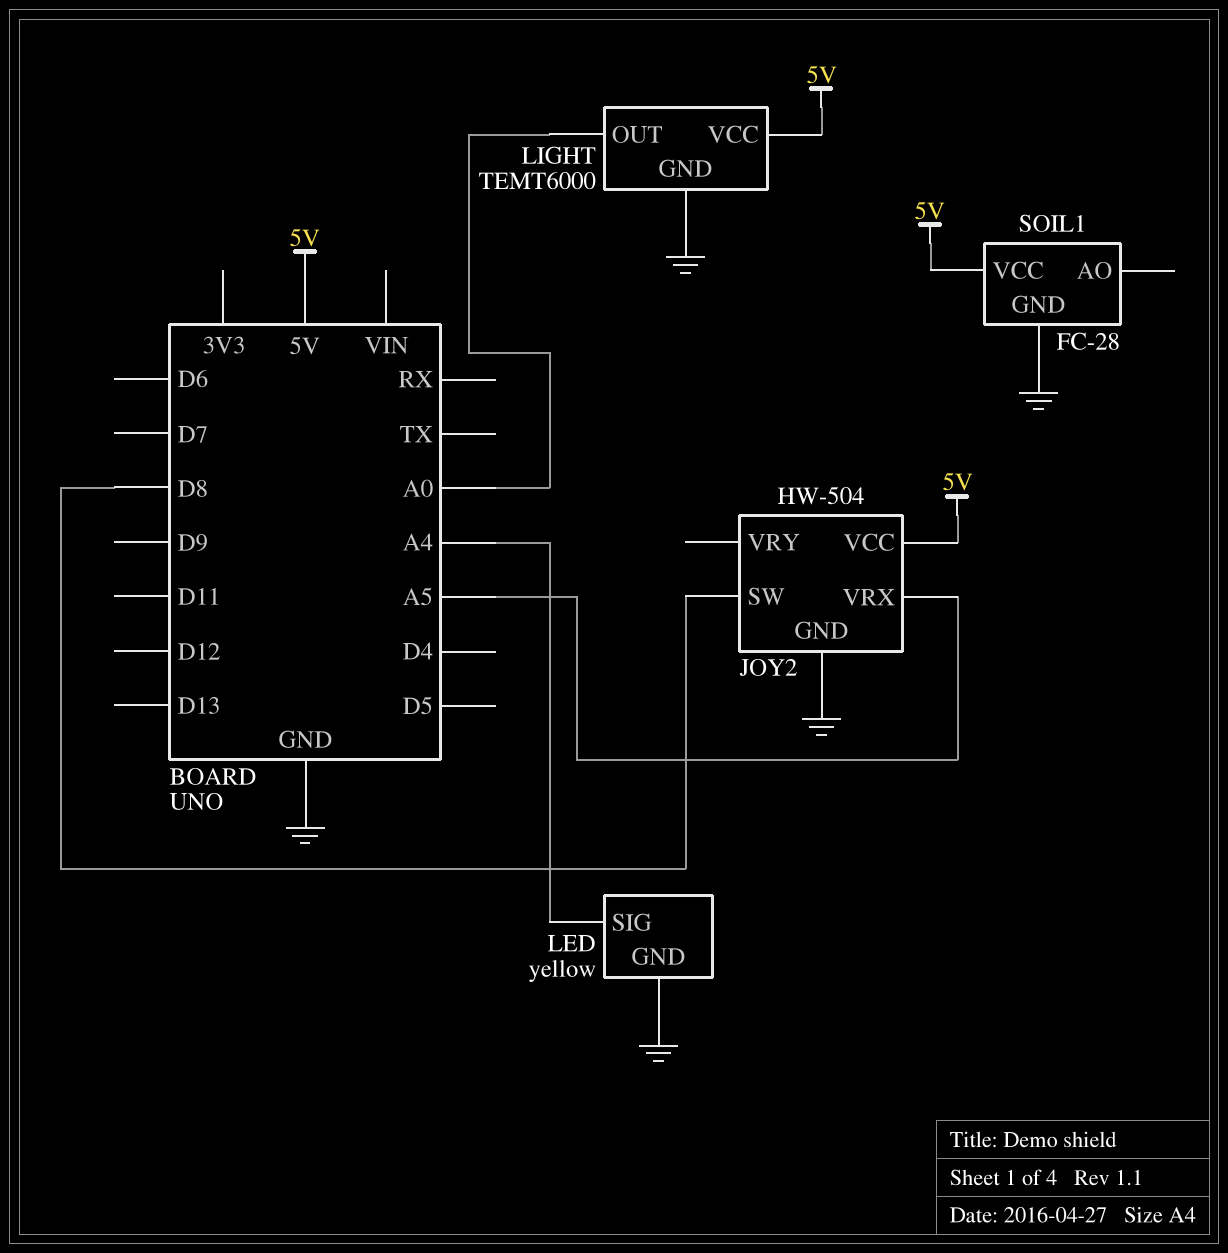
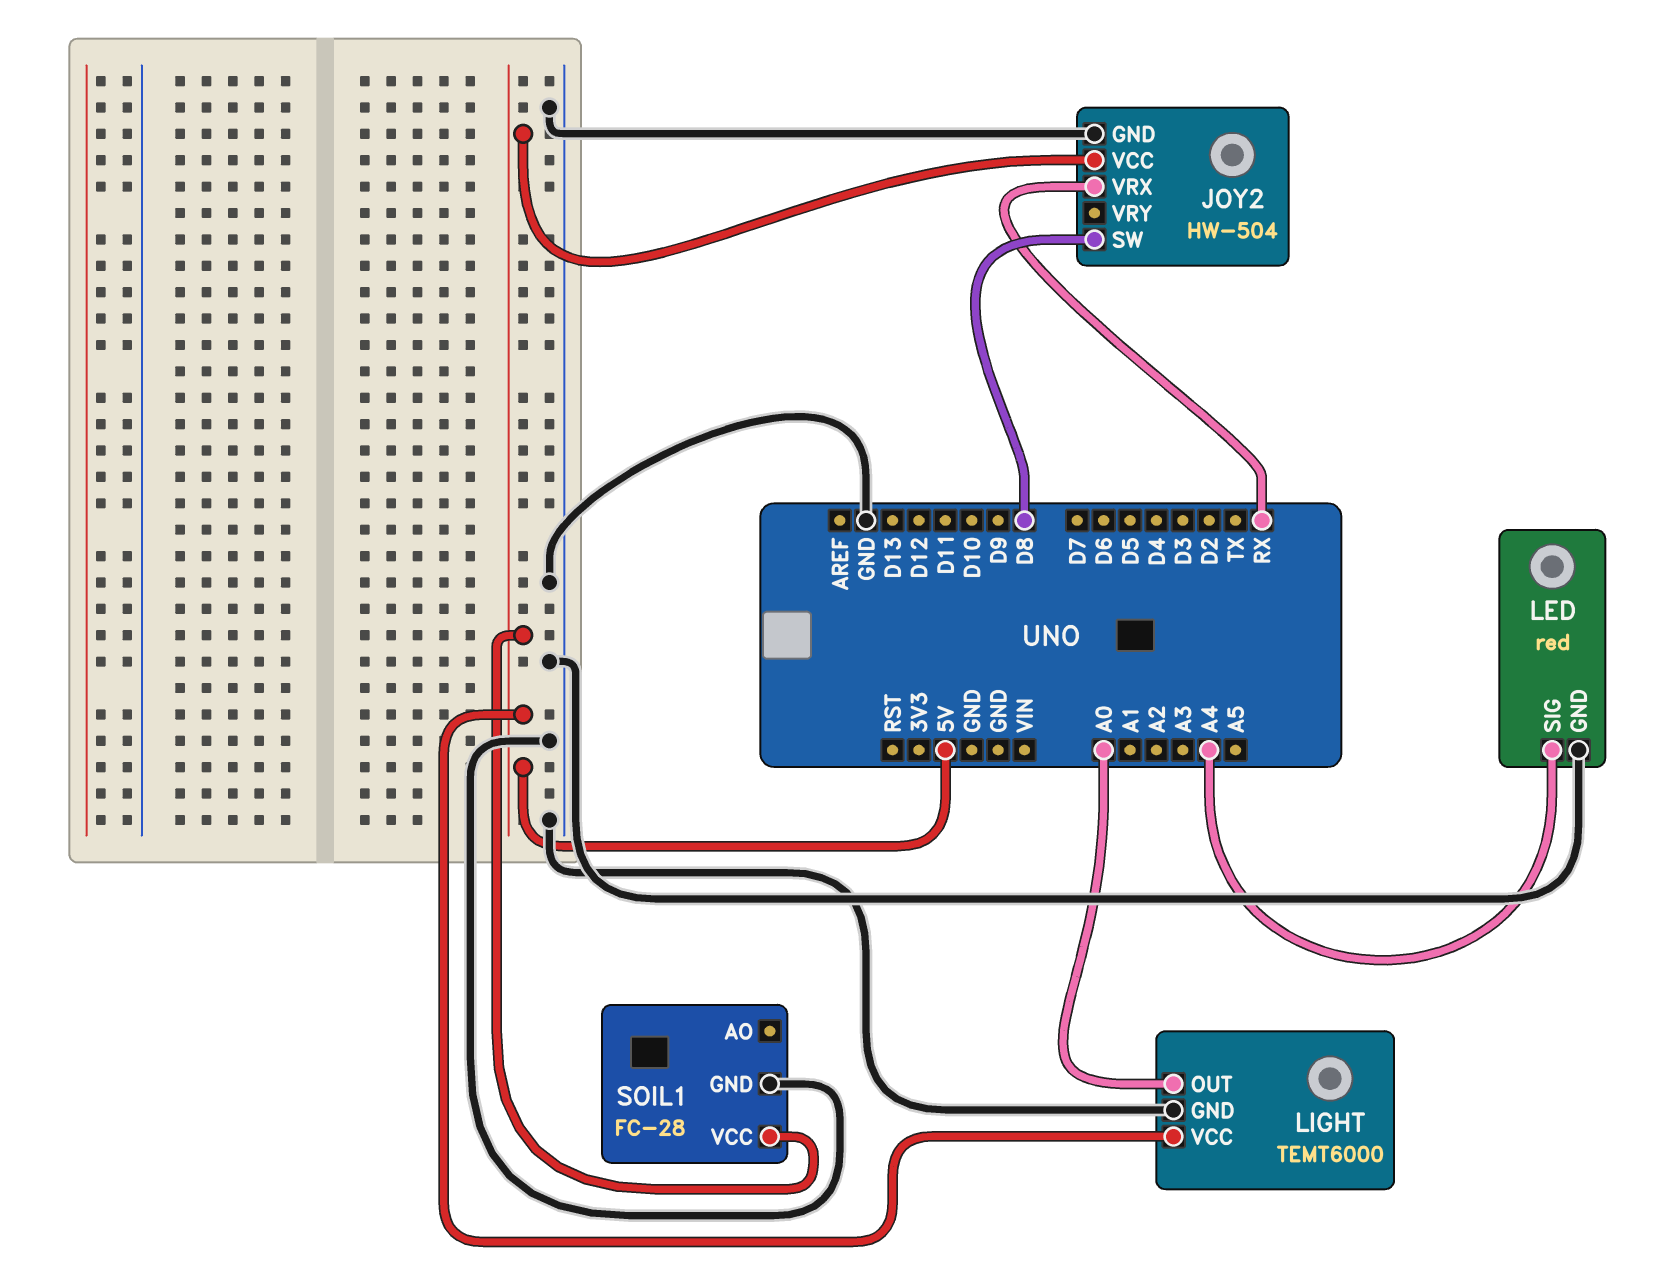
JOY2 pin VRX: A5 -> RX
LED: yellow -> red

